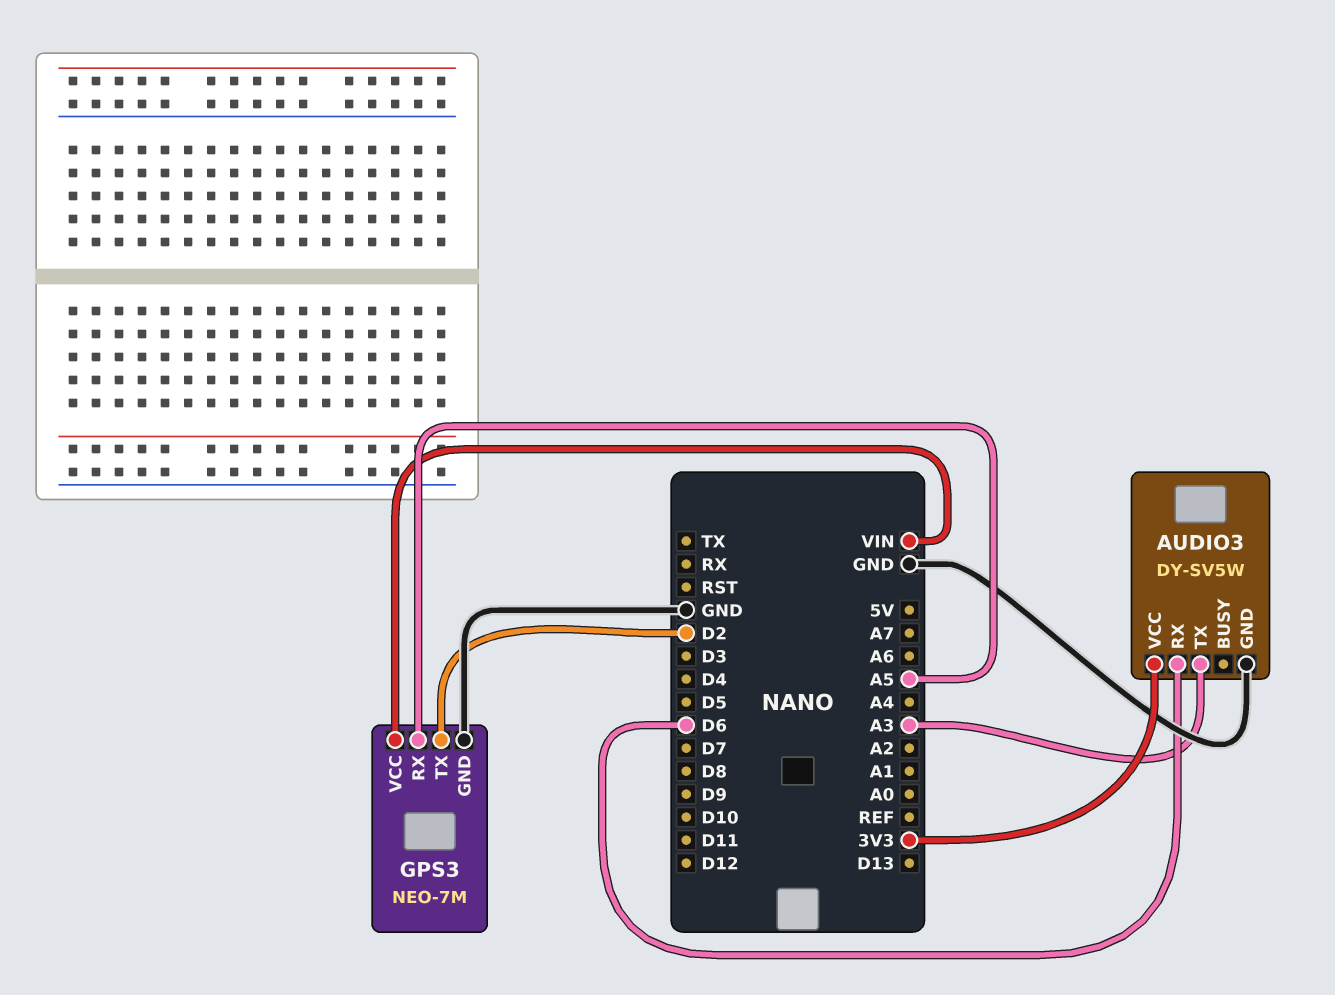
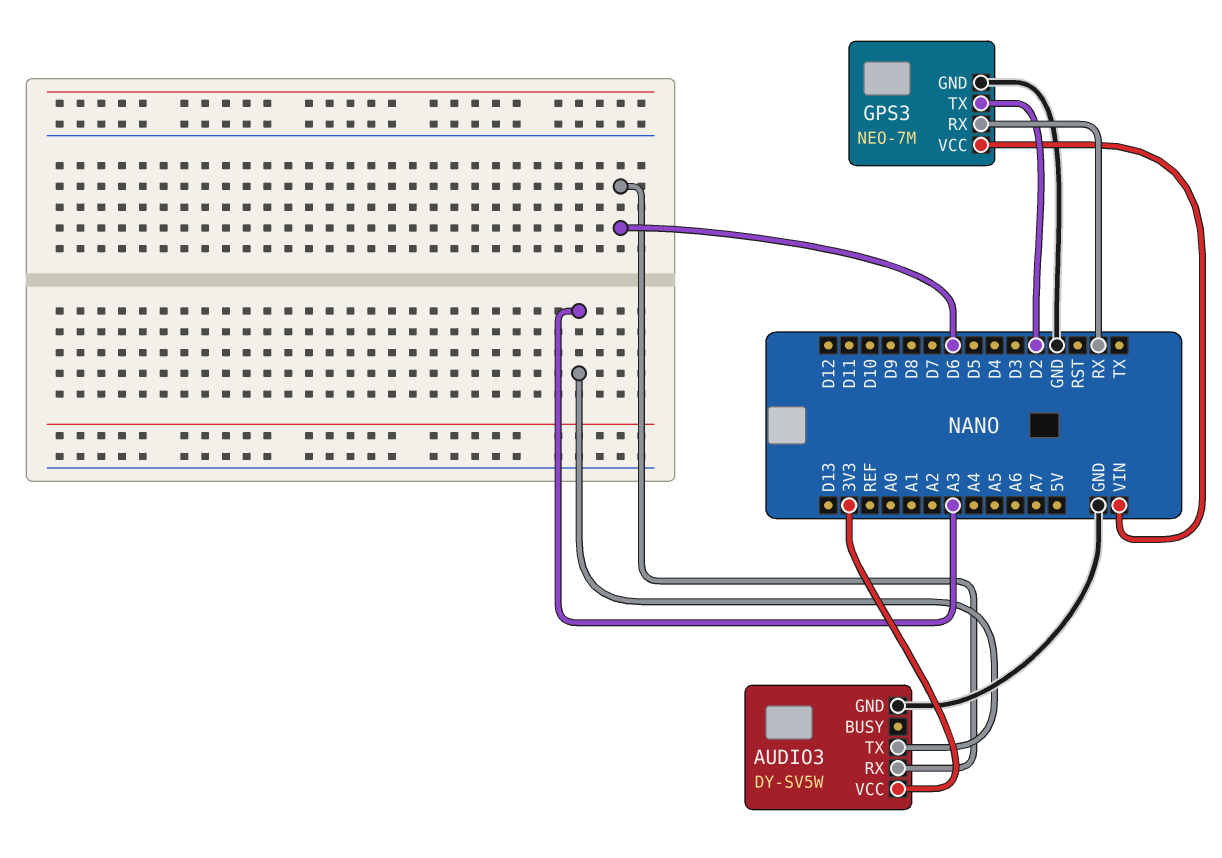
GPS3 pin RX: A5 -> RX

